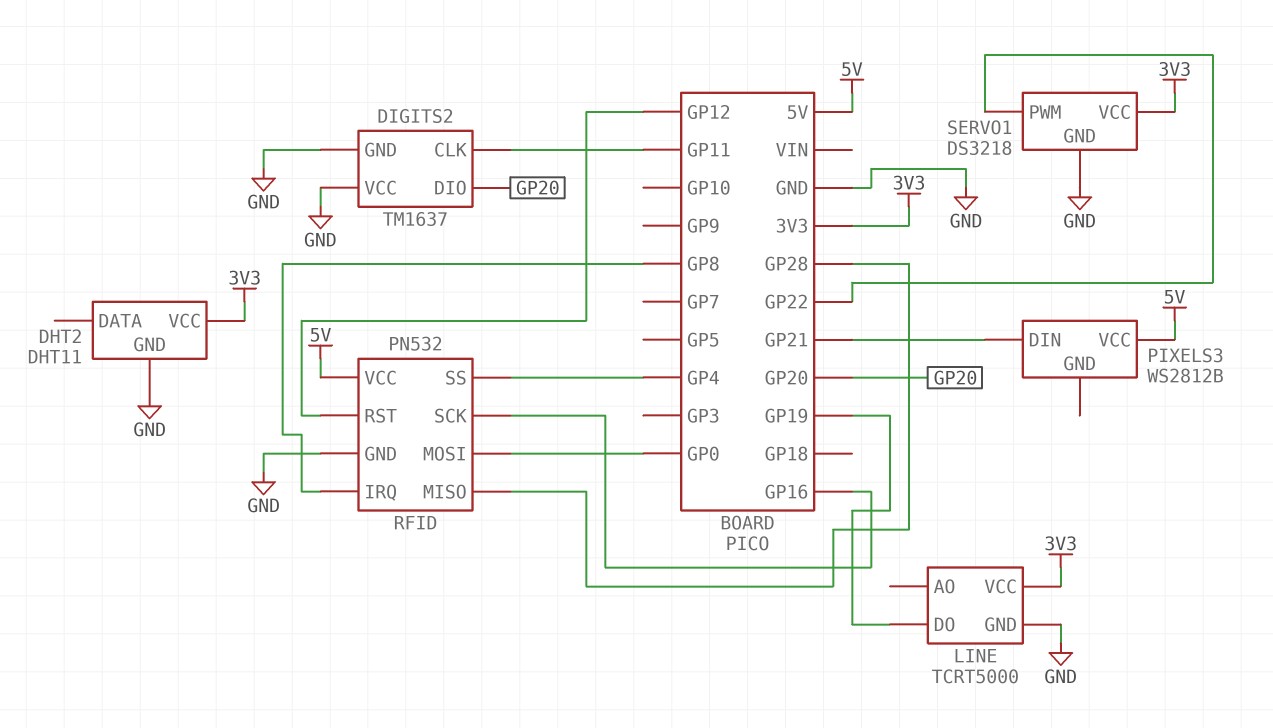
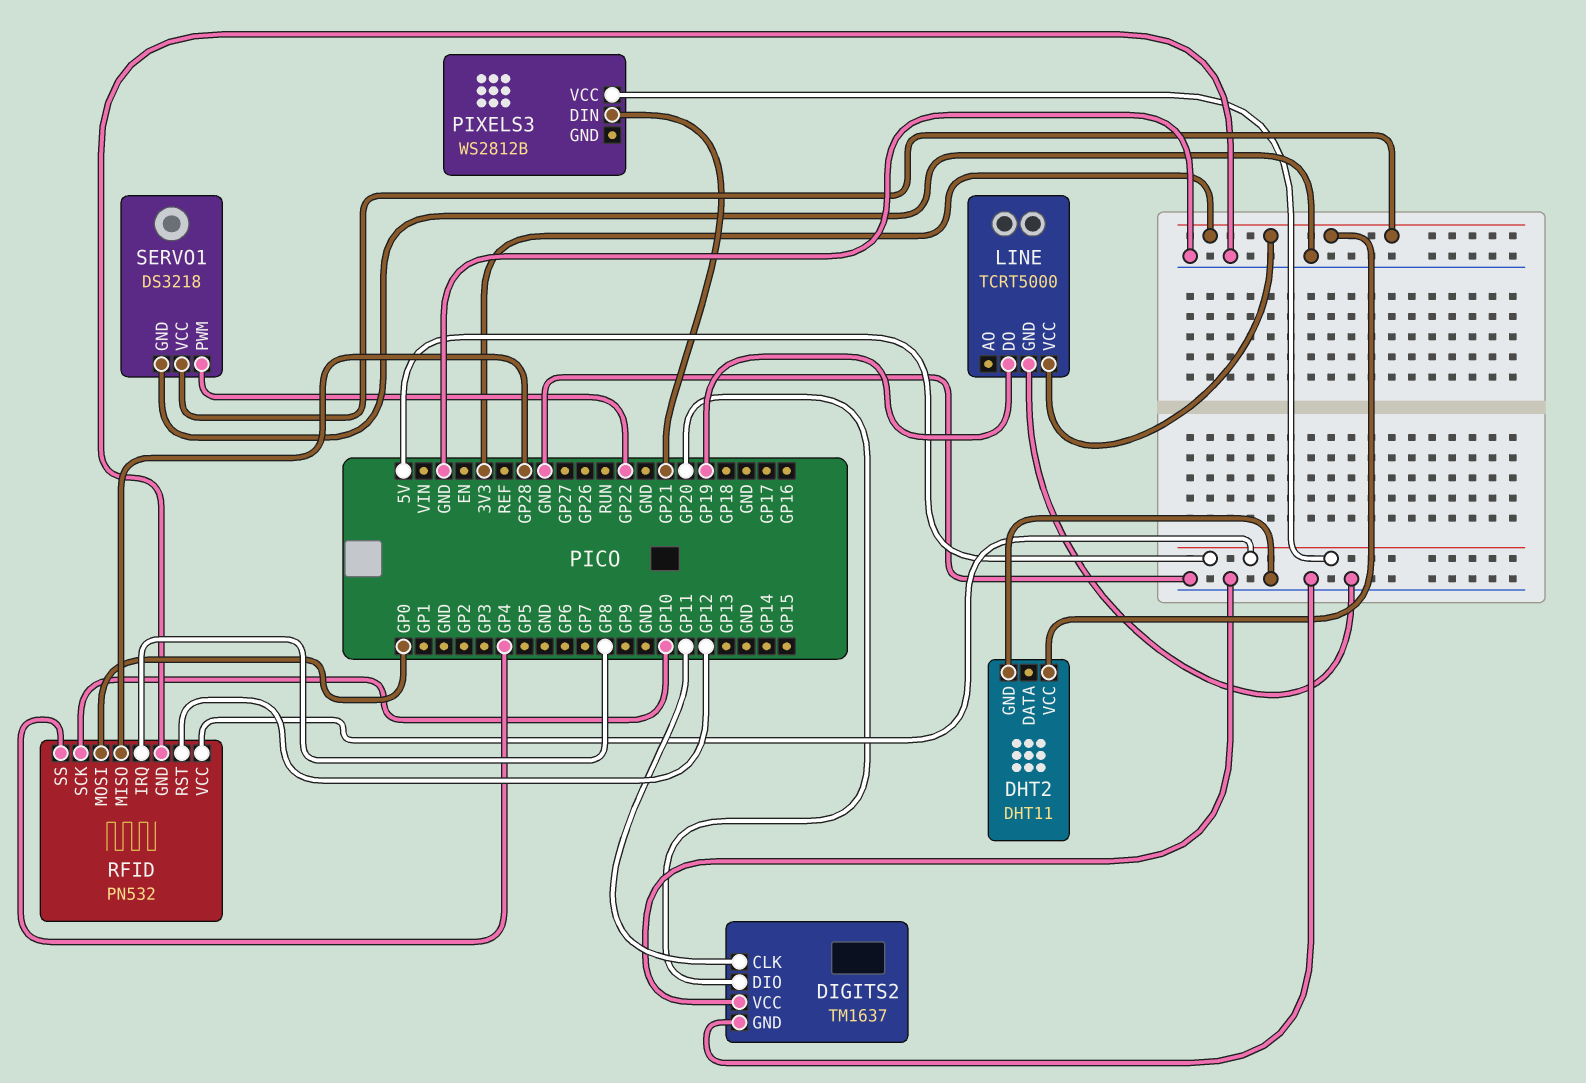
RFID pin SCK: GP16 -> GP10

